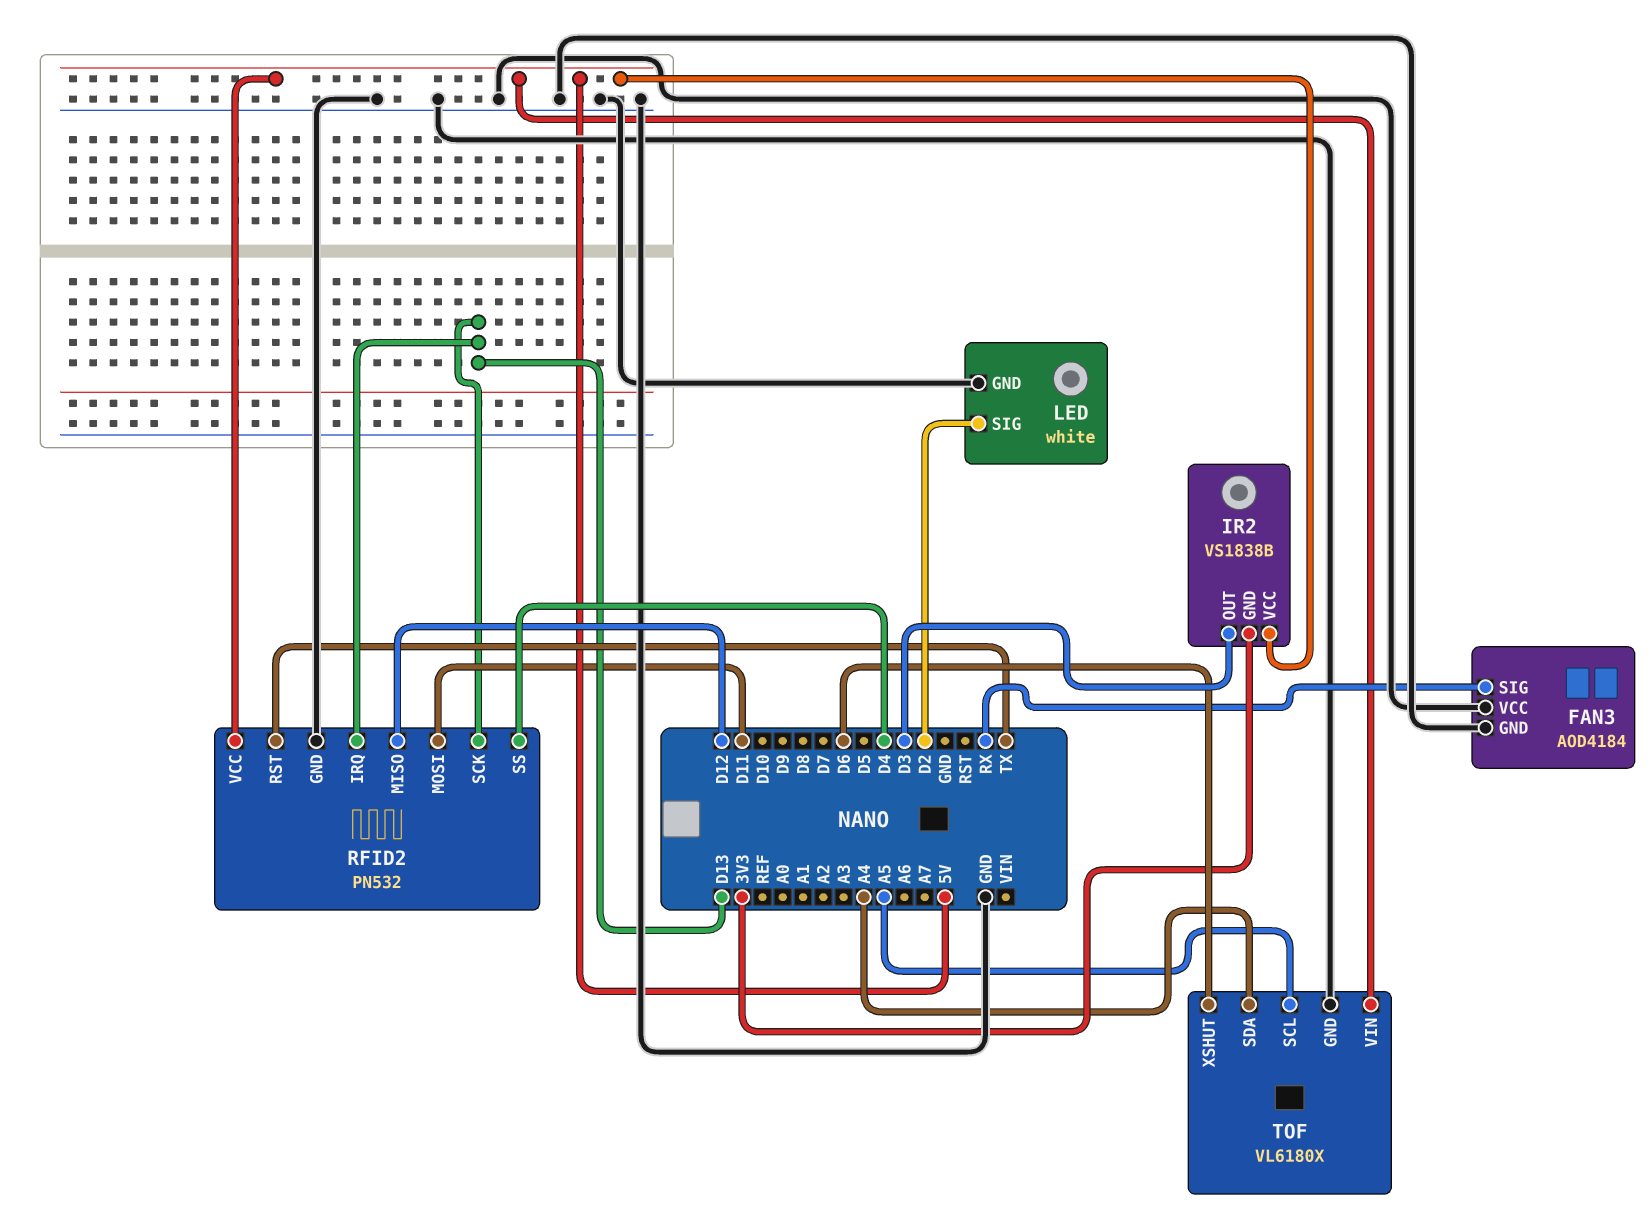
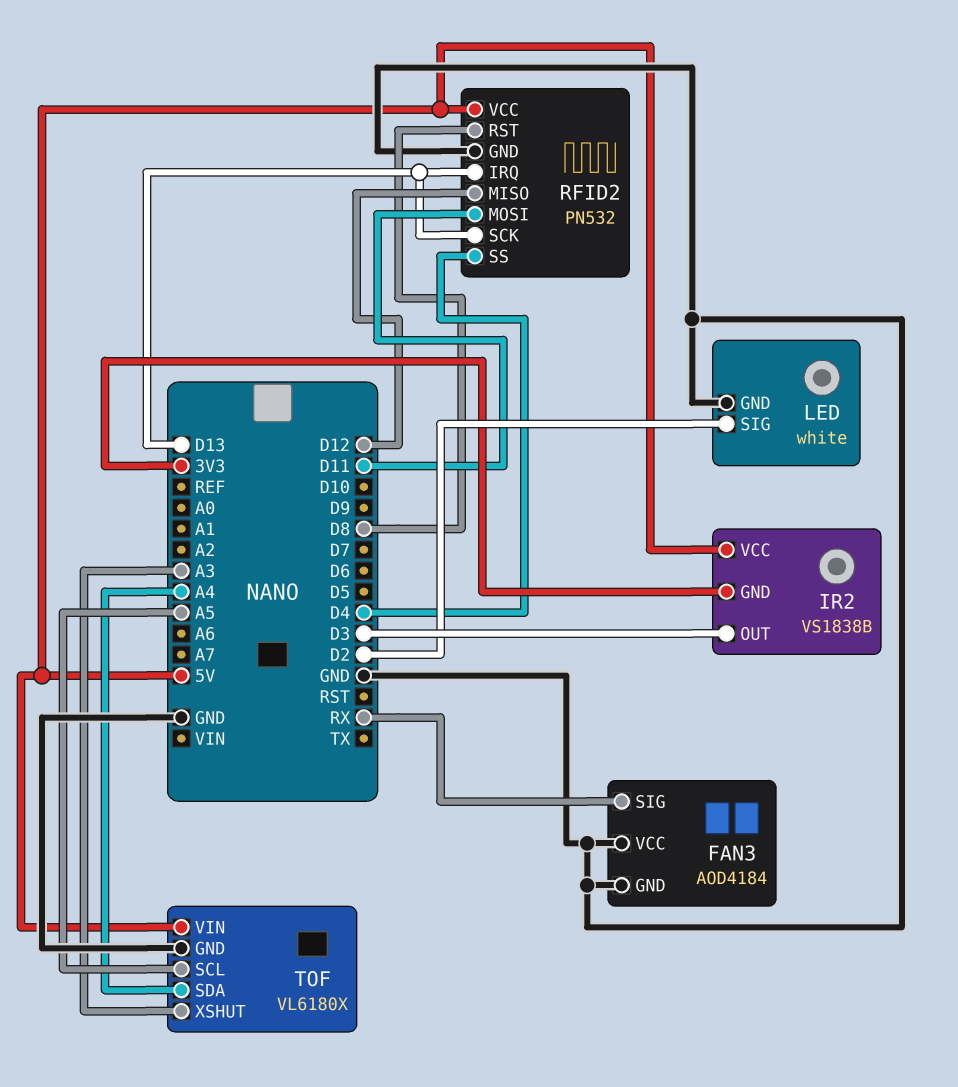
RFID2 pin RST: TX -> D8
TOF pin XSHUT: D6 -> A3

